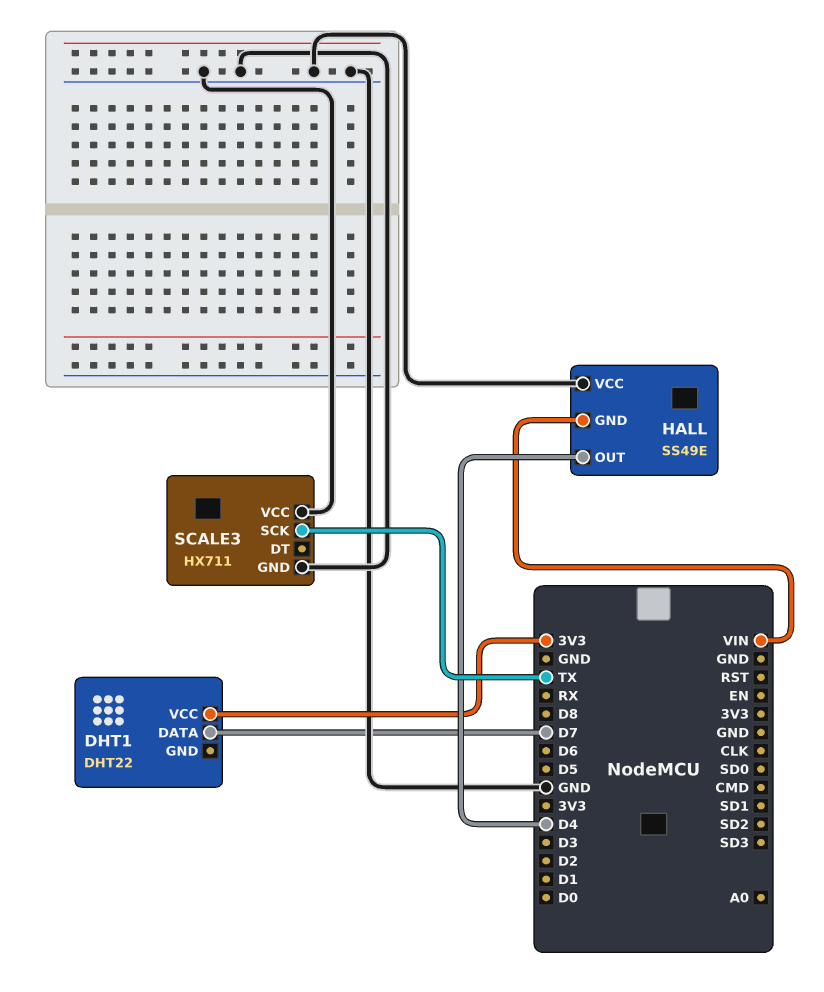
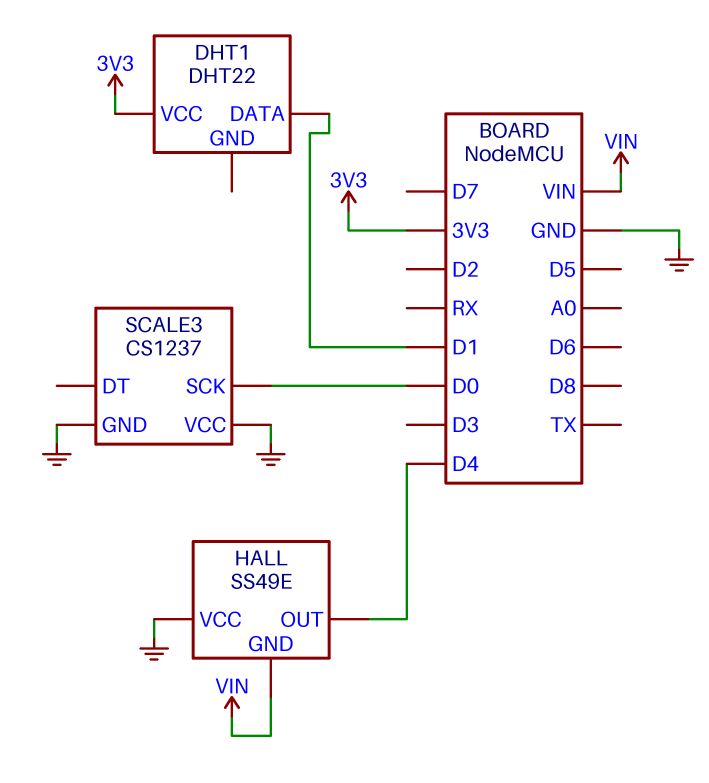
DHT1 pin DATA: D7 -> D1
SCALE3: HX711 -> CS1237
SCALE3 pin SCK: TX -> D0

